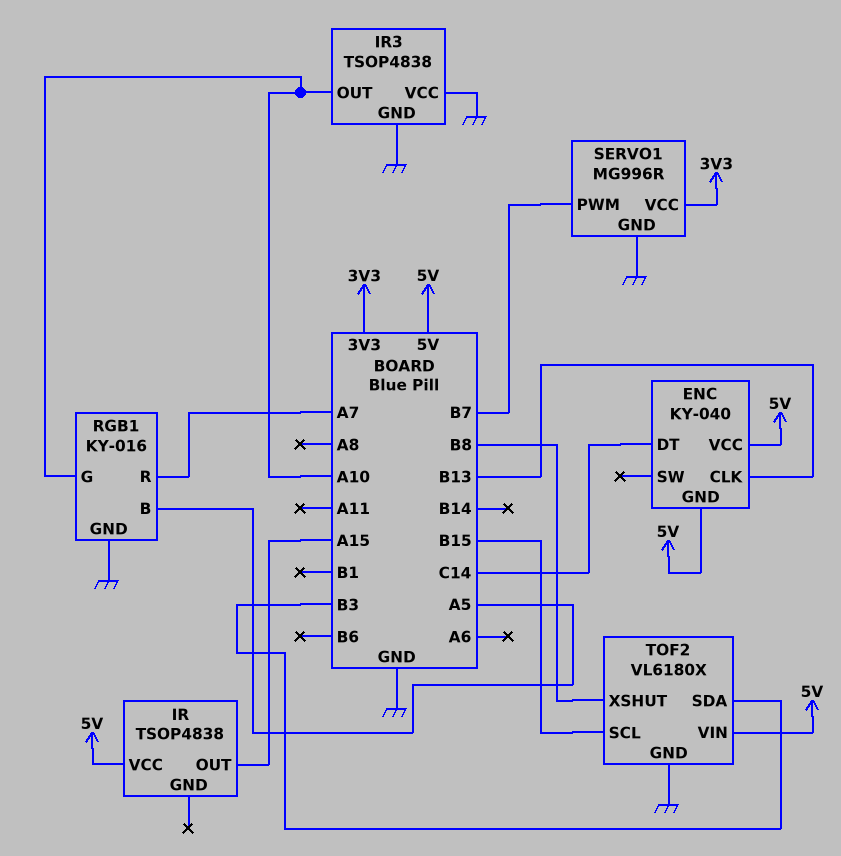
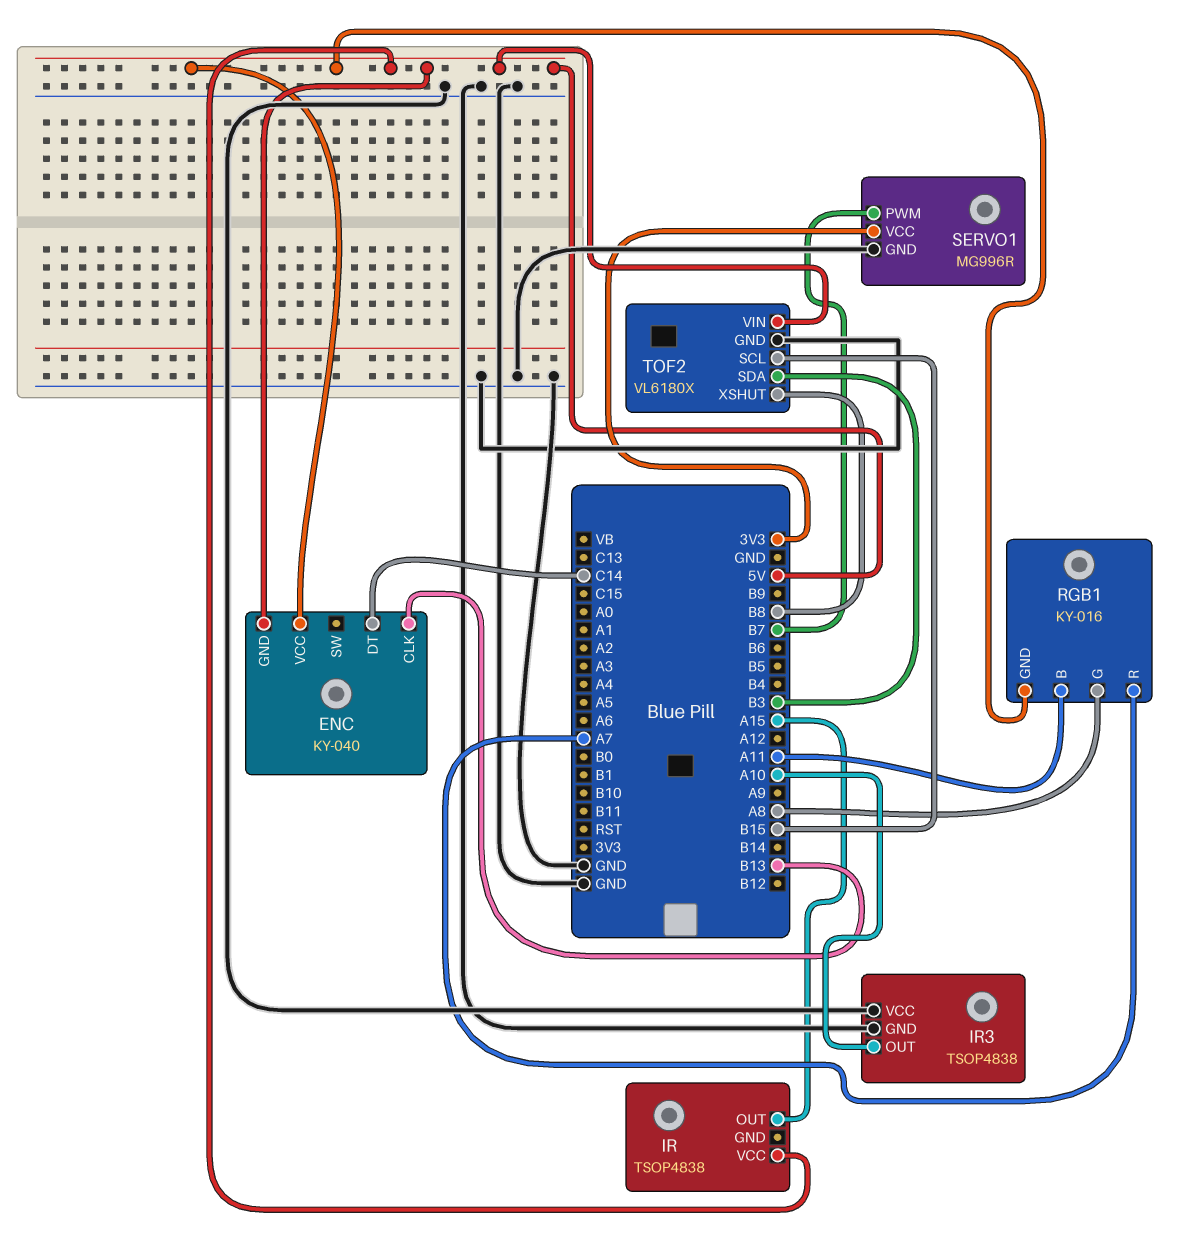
RGB1 pin B: A5 -> A11
RGB1 pin G: A10 -> A8
RGB1 pin GND: GND -> 5V

